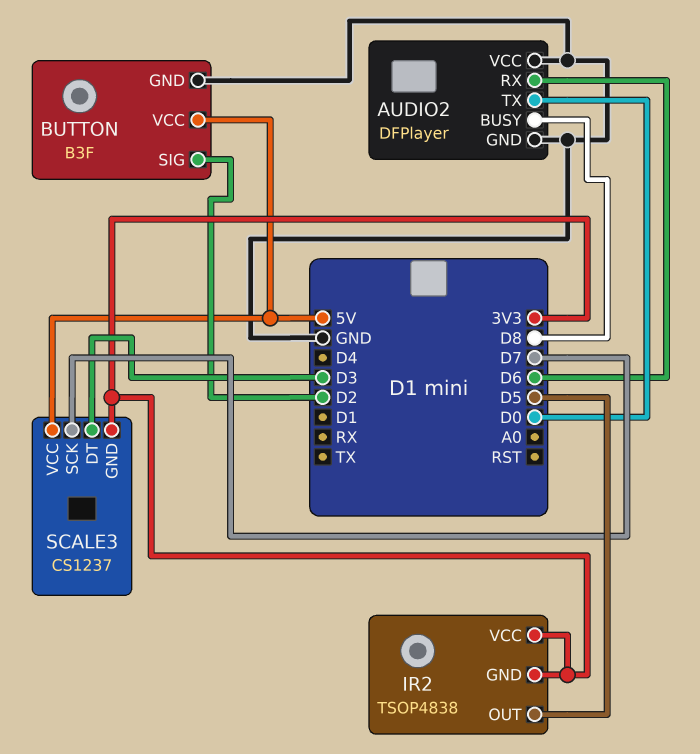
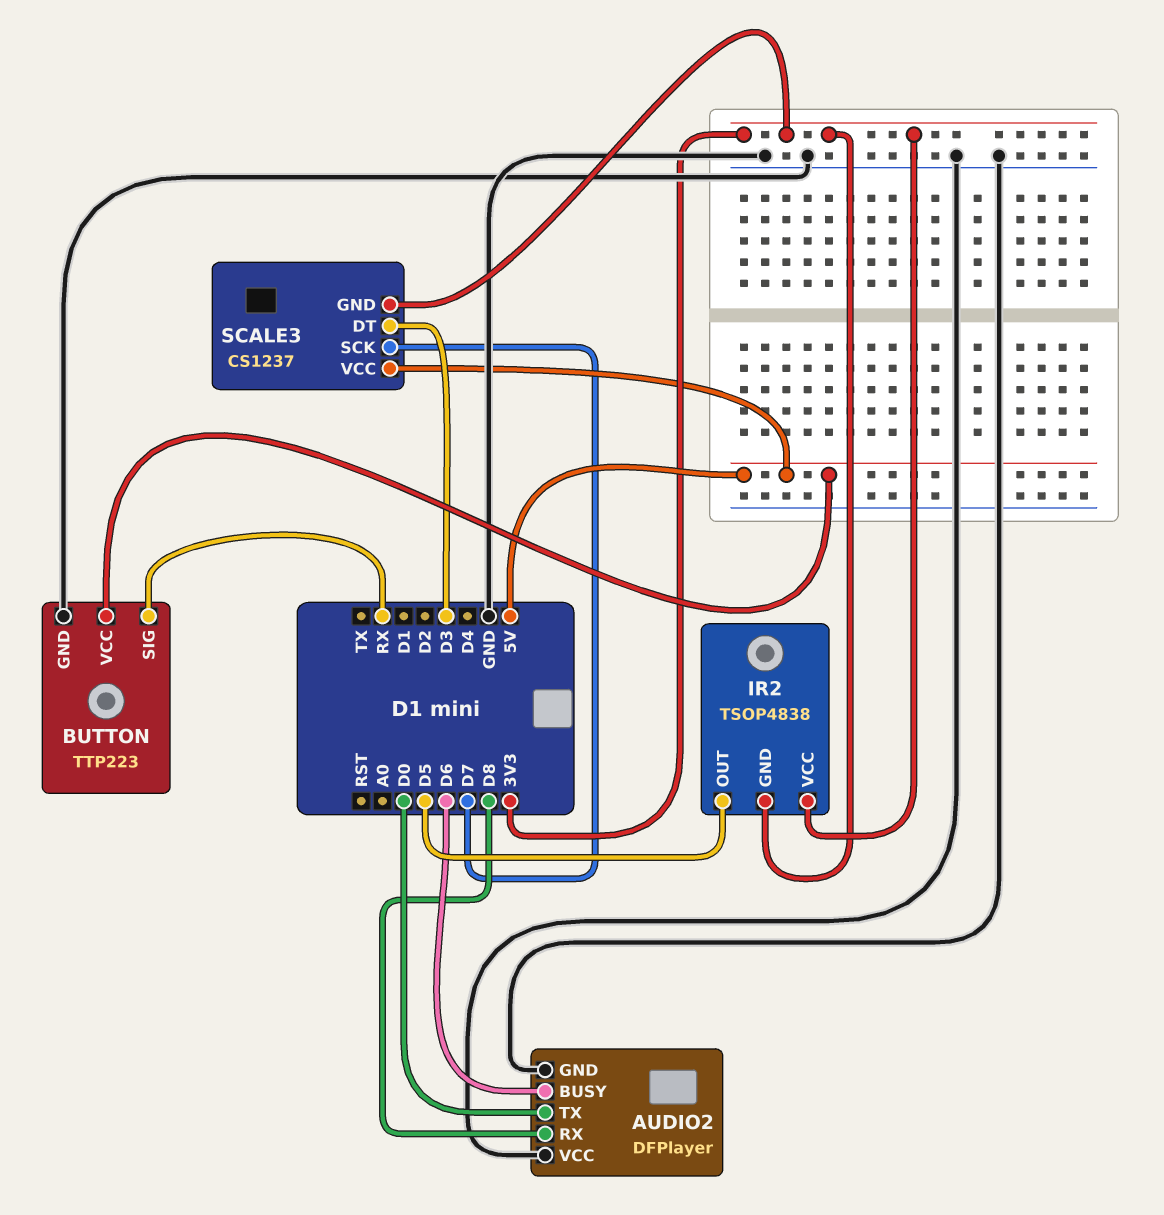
AUDIO2 pin BUSY: D8 -> D6
AUDIO2 pin RX: D6 -> D8
BUTTON: B3F -> TTP223
BUTTON pin SIG: D2 -> RX

